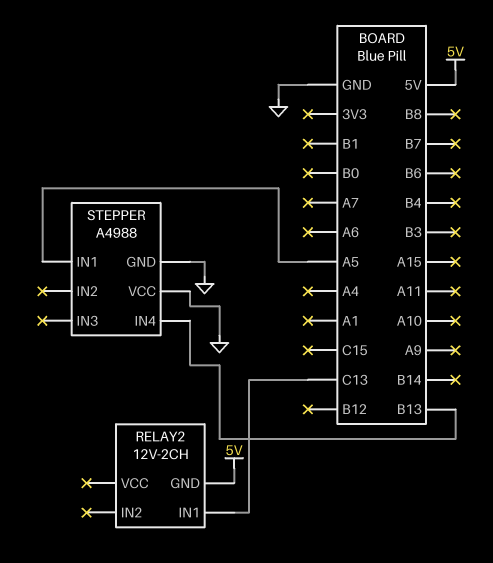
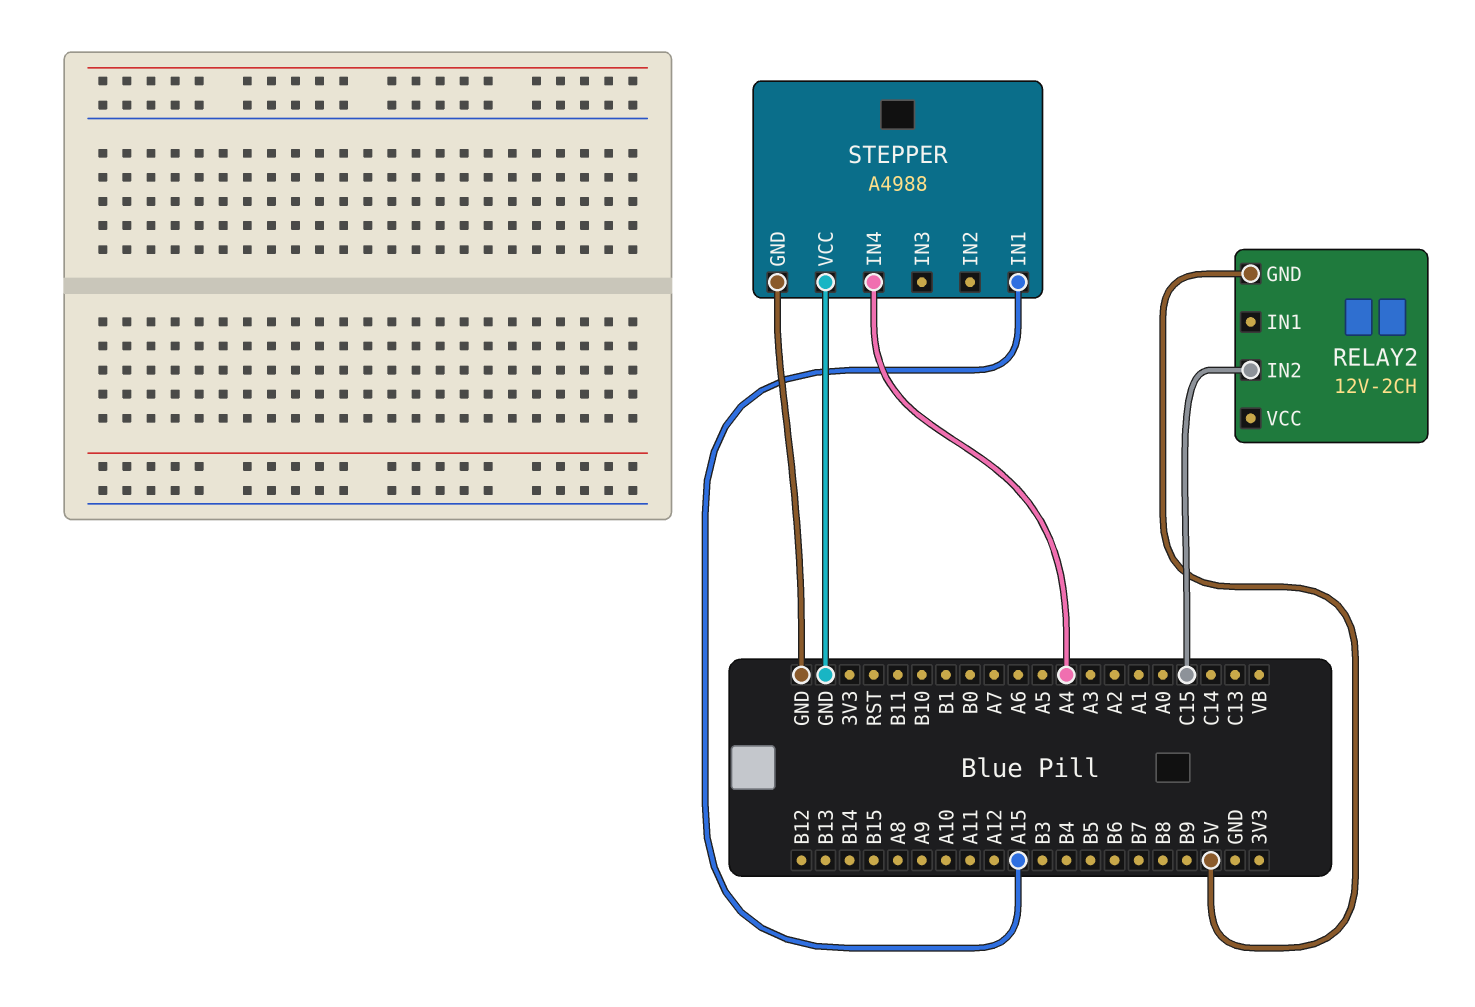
RELAY2 pin IN1: C13 -> none
RELAY2 pin IN2: none -> C15
STEPPER pin IN1: A5 -> A15
STEPPER pin IN4: B13 -> A4

